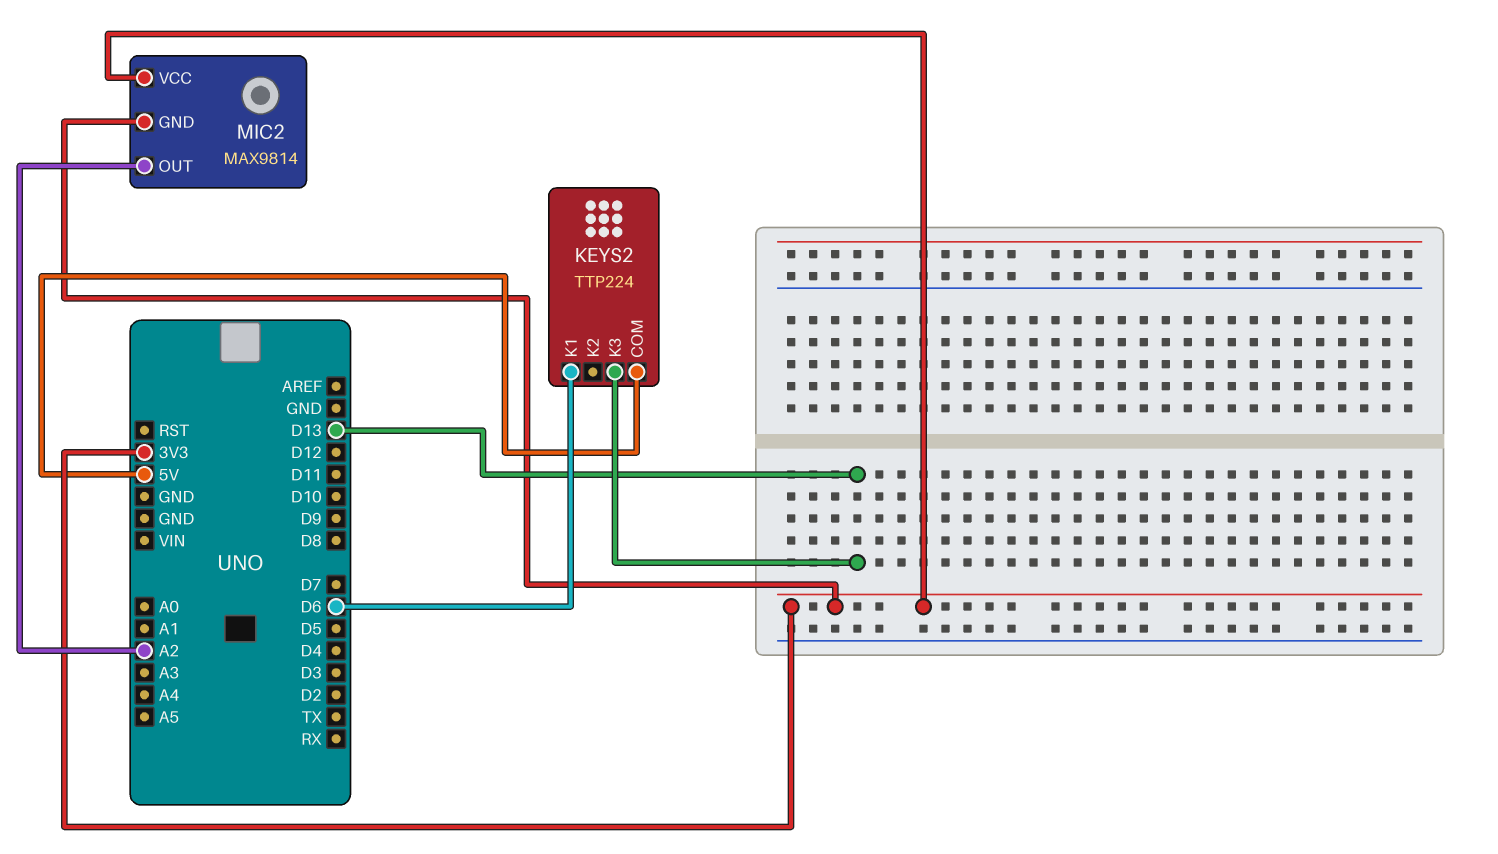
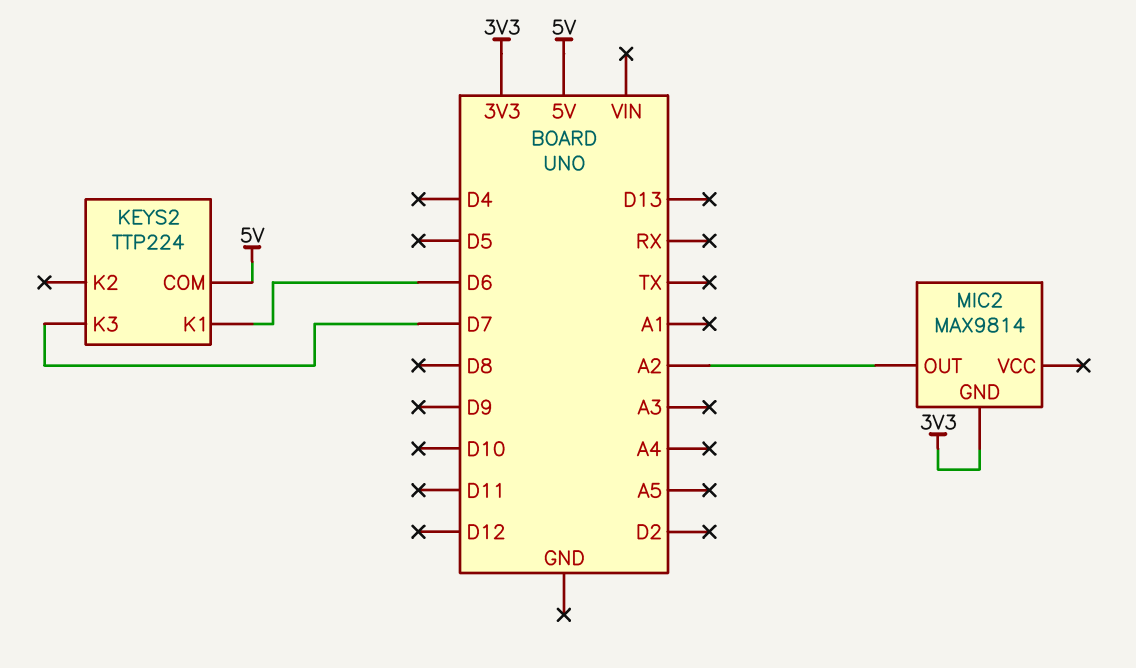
KEYS2 pin K3: D13 -> D7
MIC2 pin VCC: 3V3 -> none

